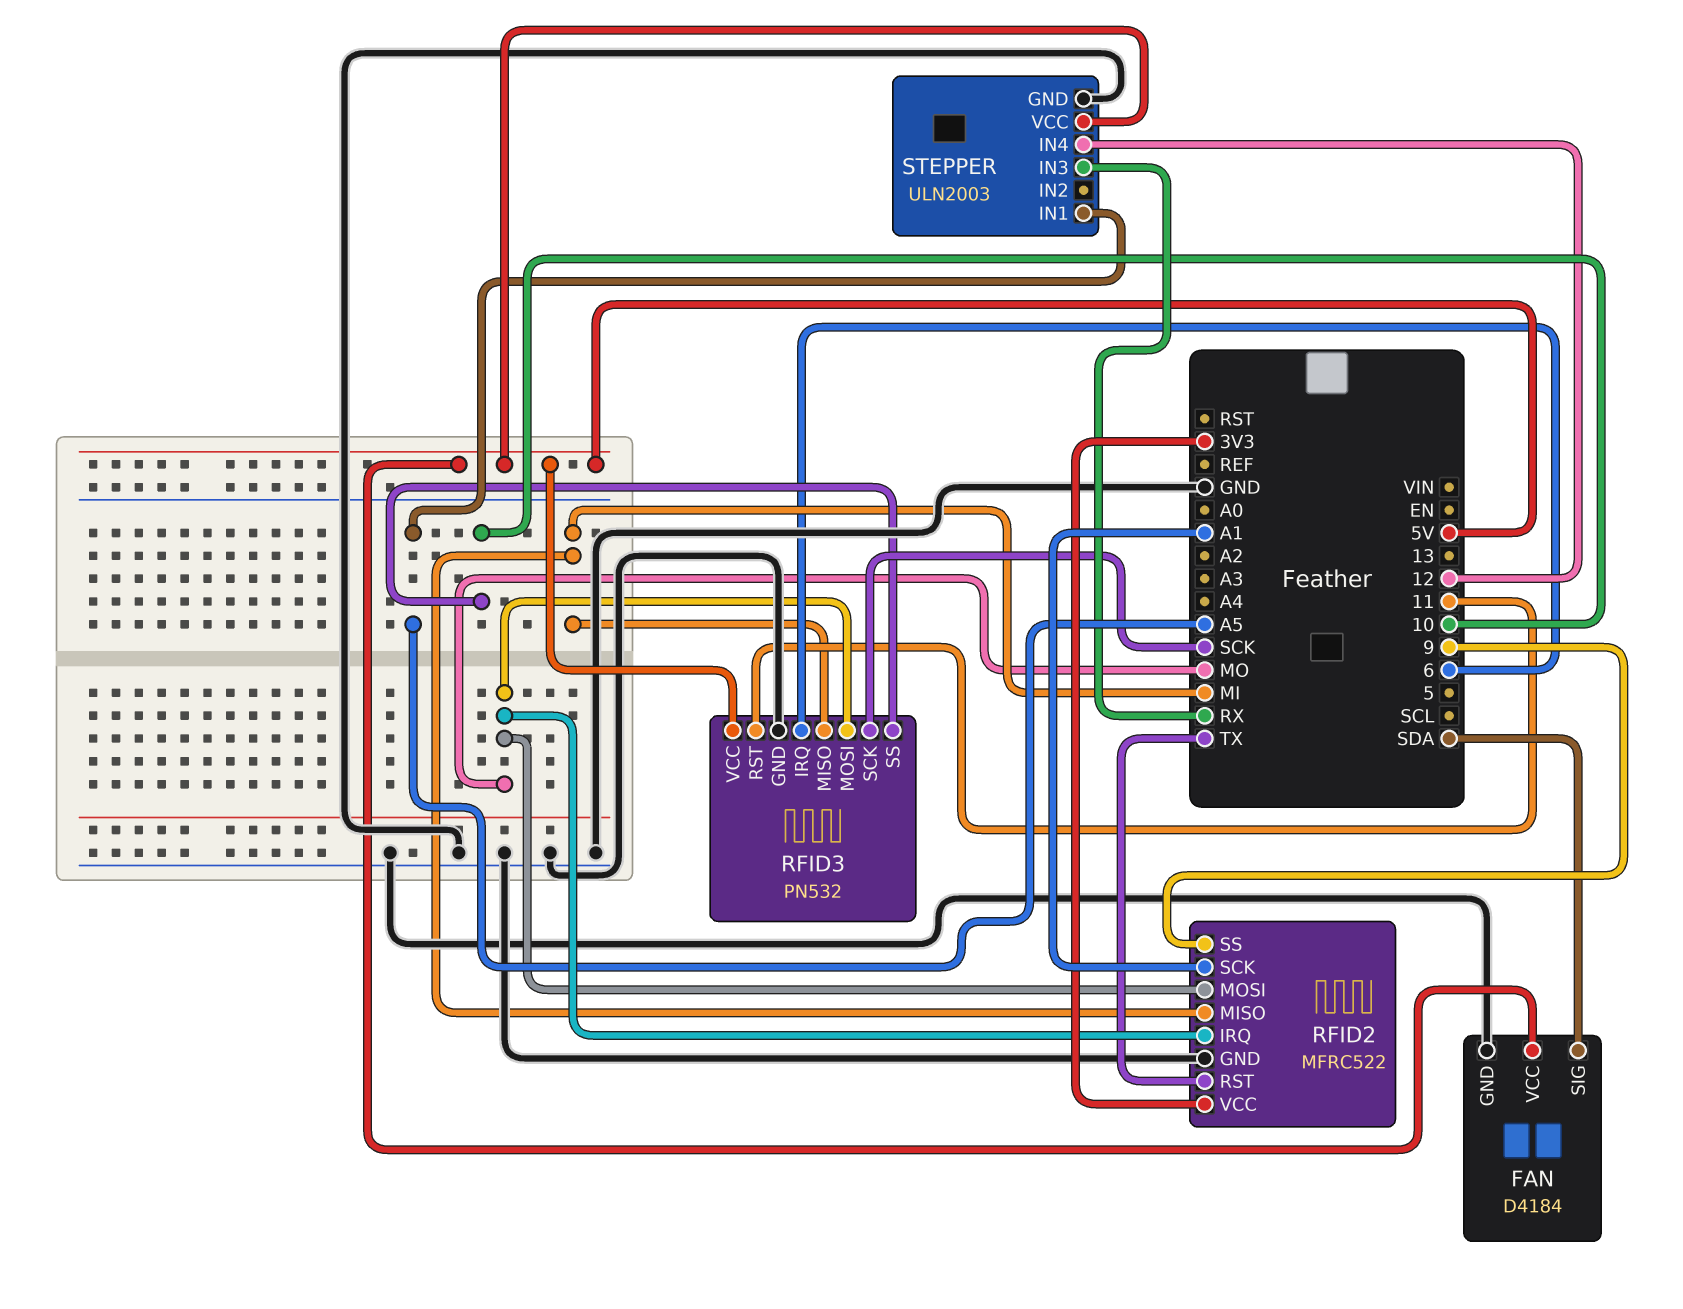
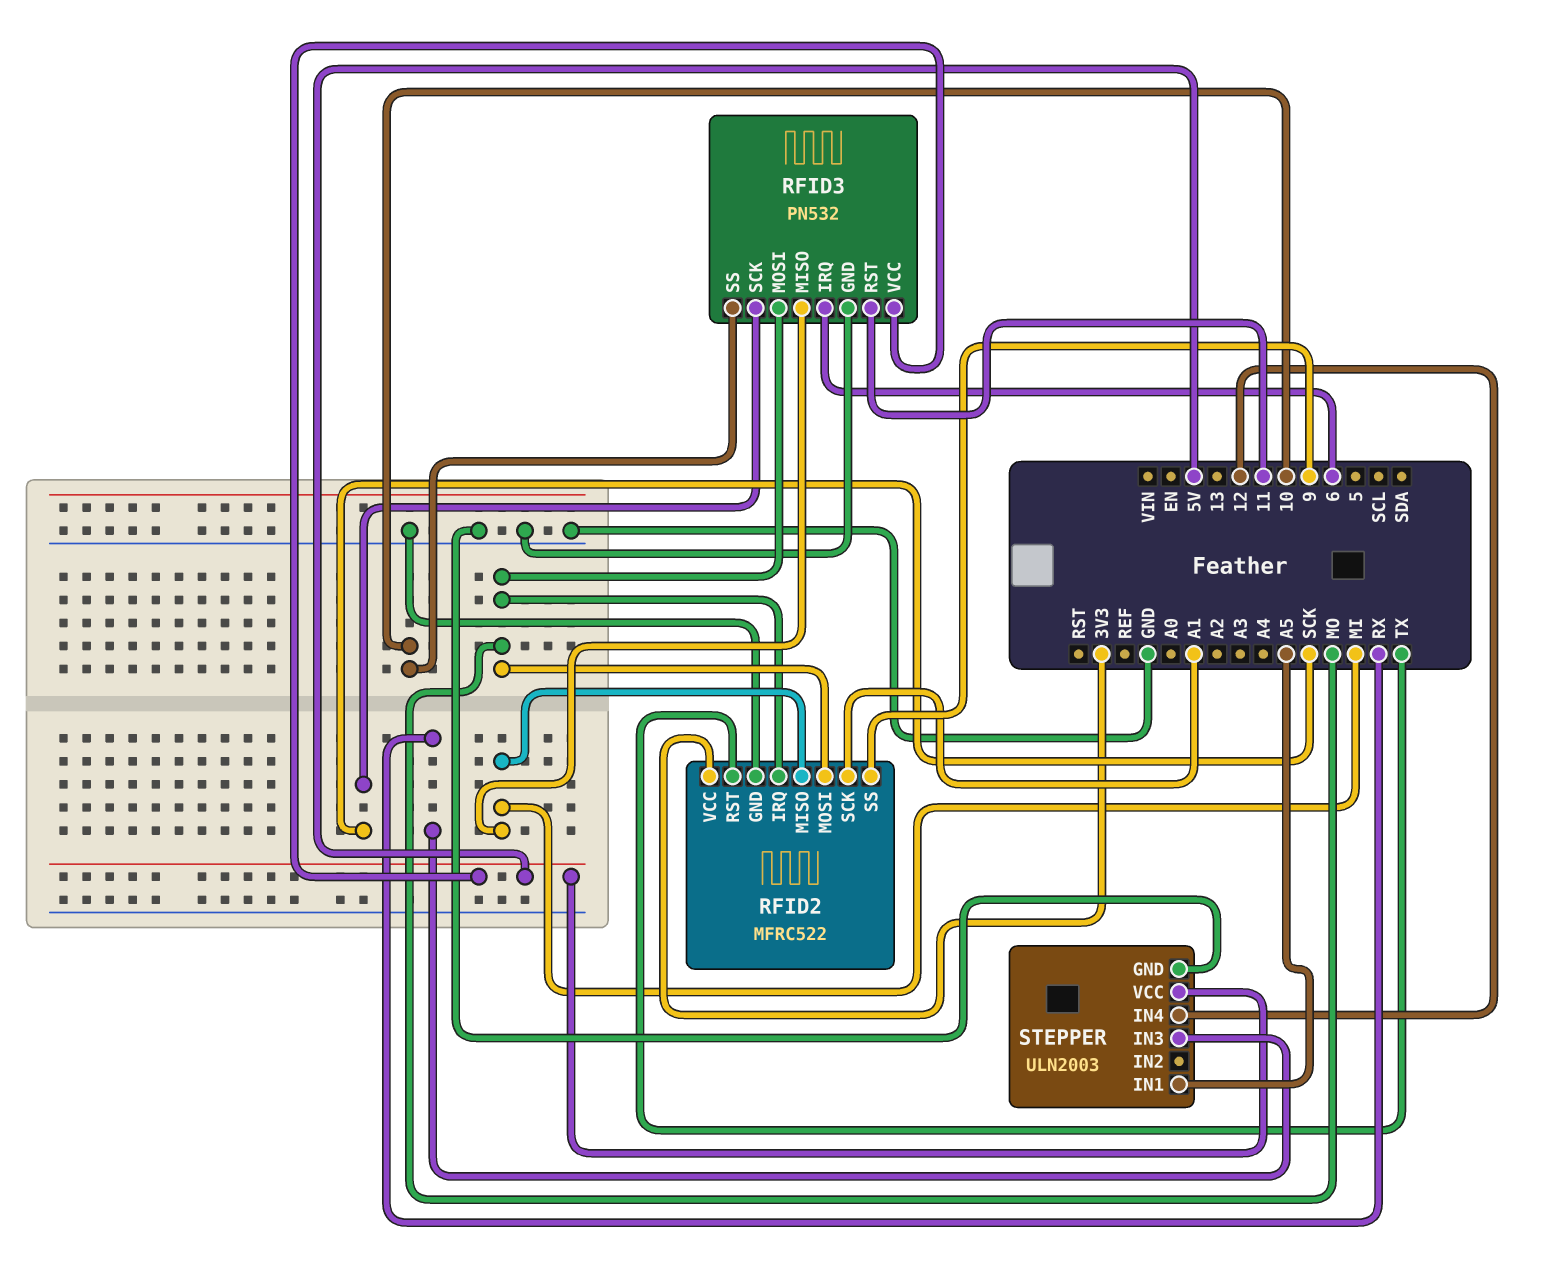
FAN: D4184 -> none
FAN pin GND: GND -> none
FAN pin SIG: SDA -> none
FAN pin VCC: 5V -> none

